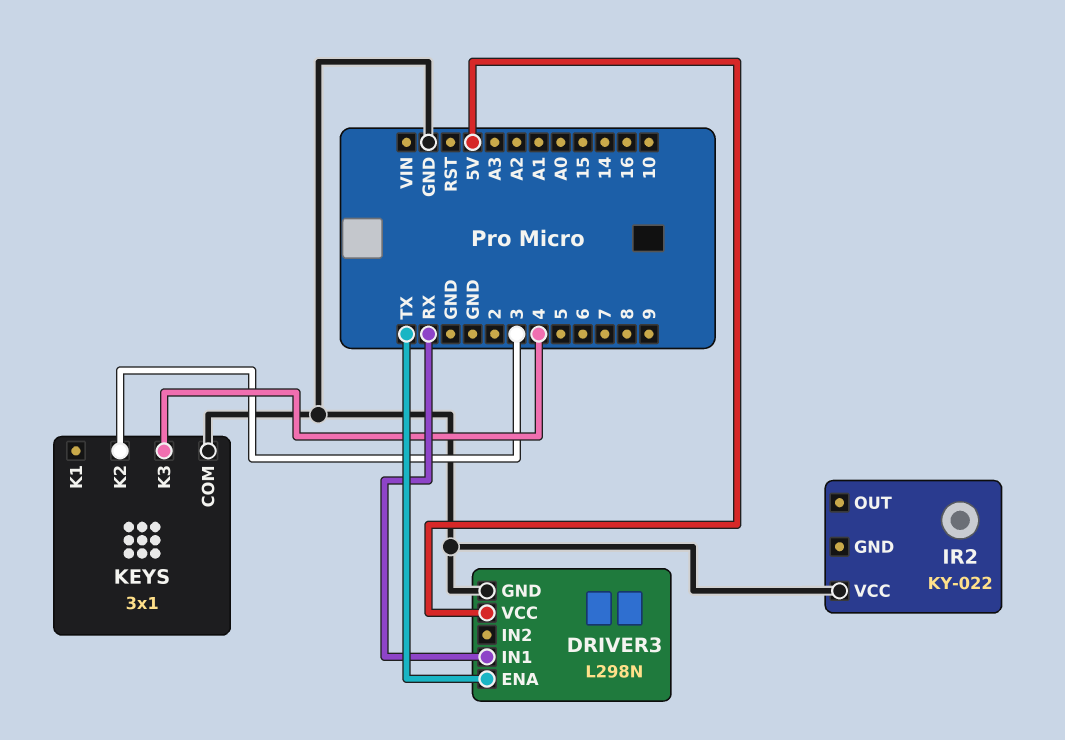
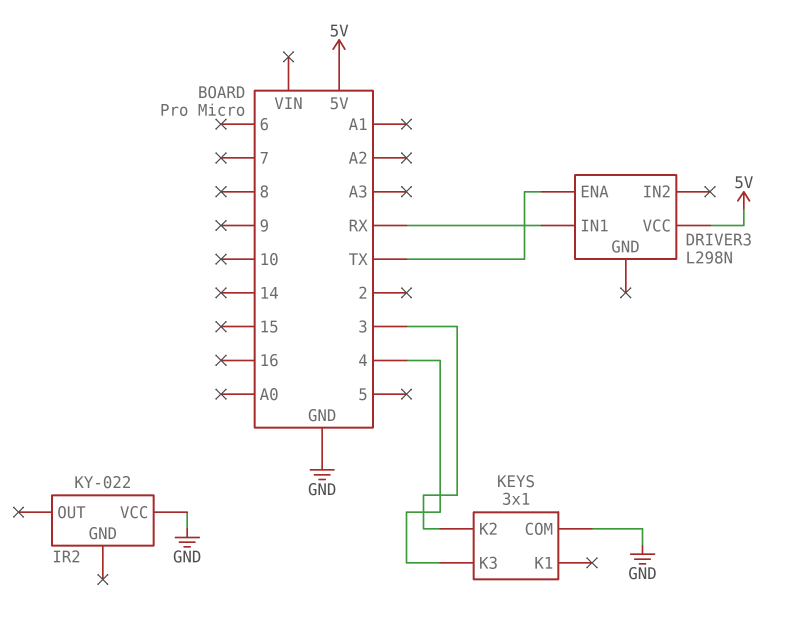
DRIVER3 pin GND: GND -> none

